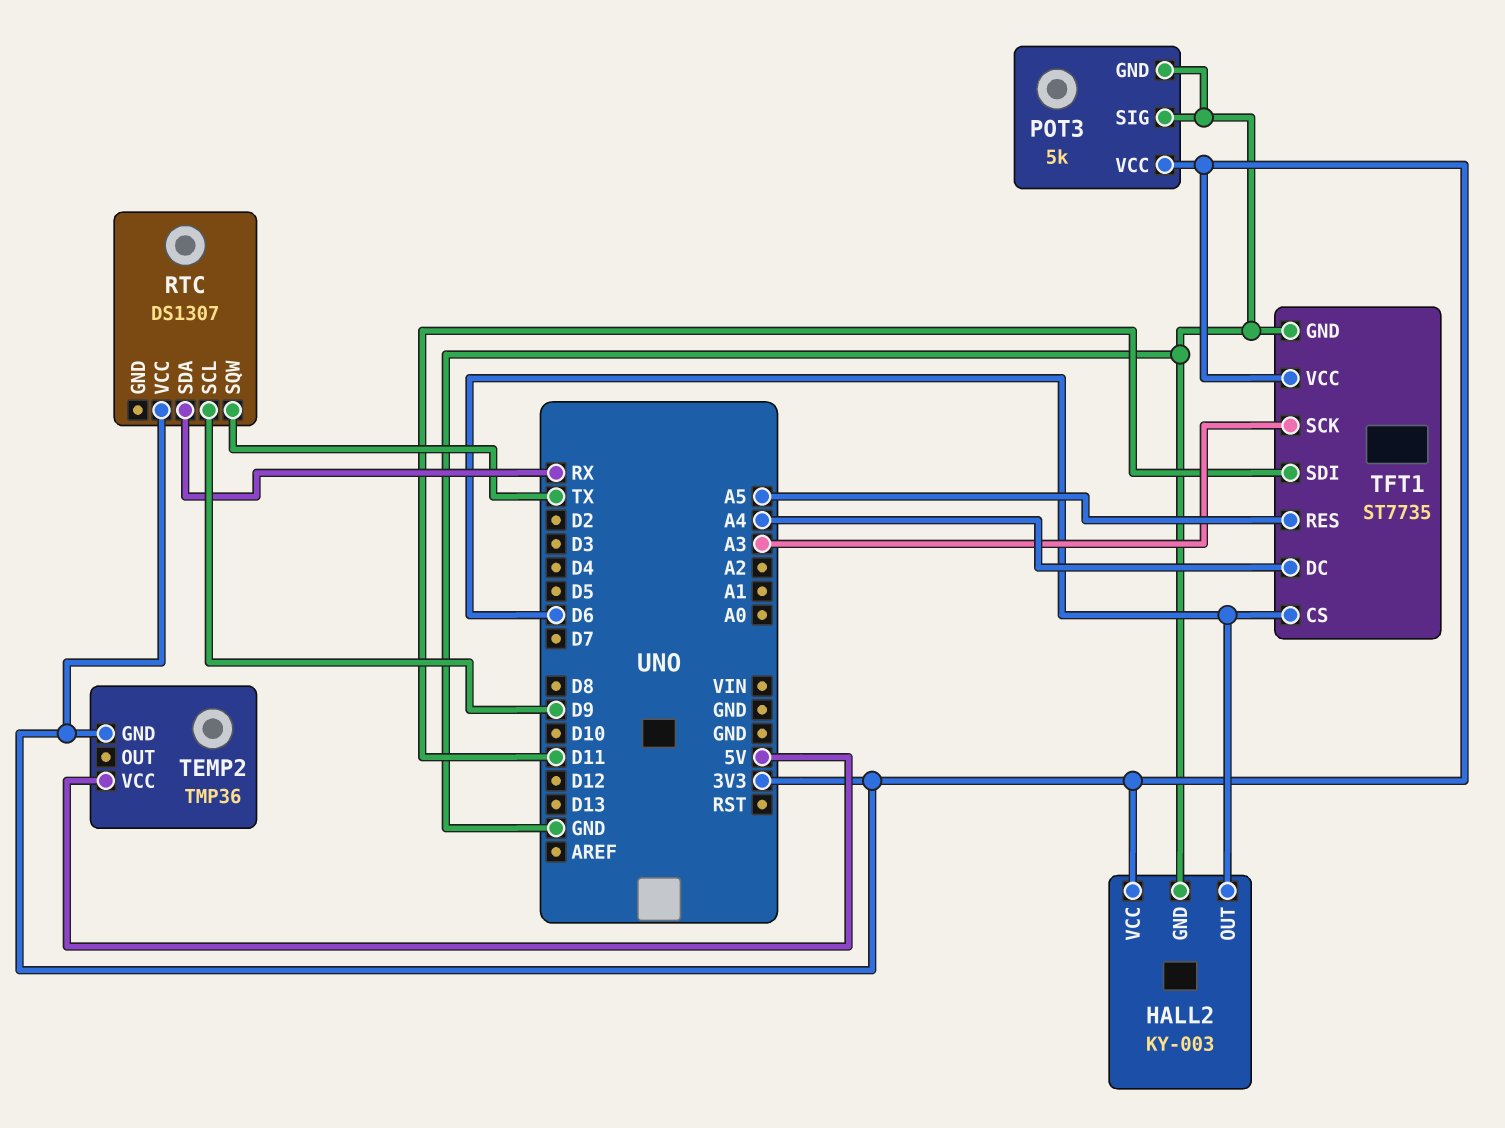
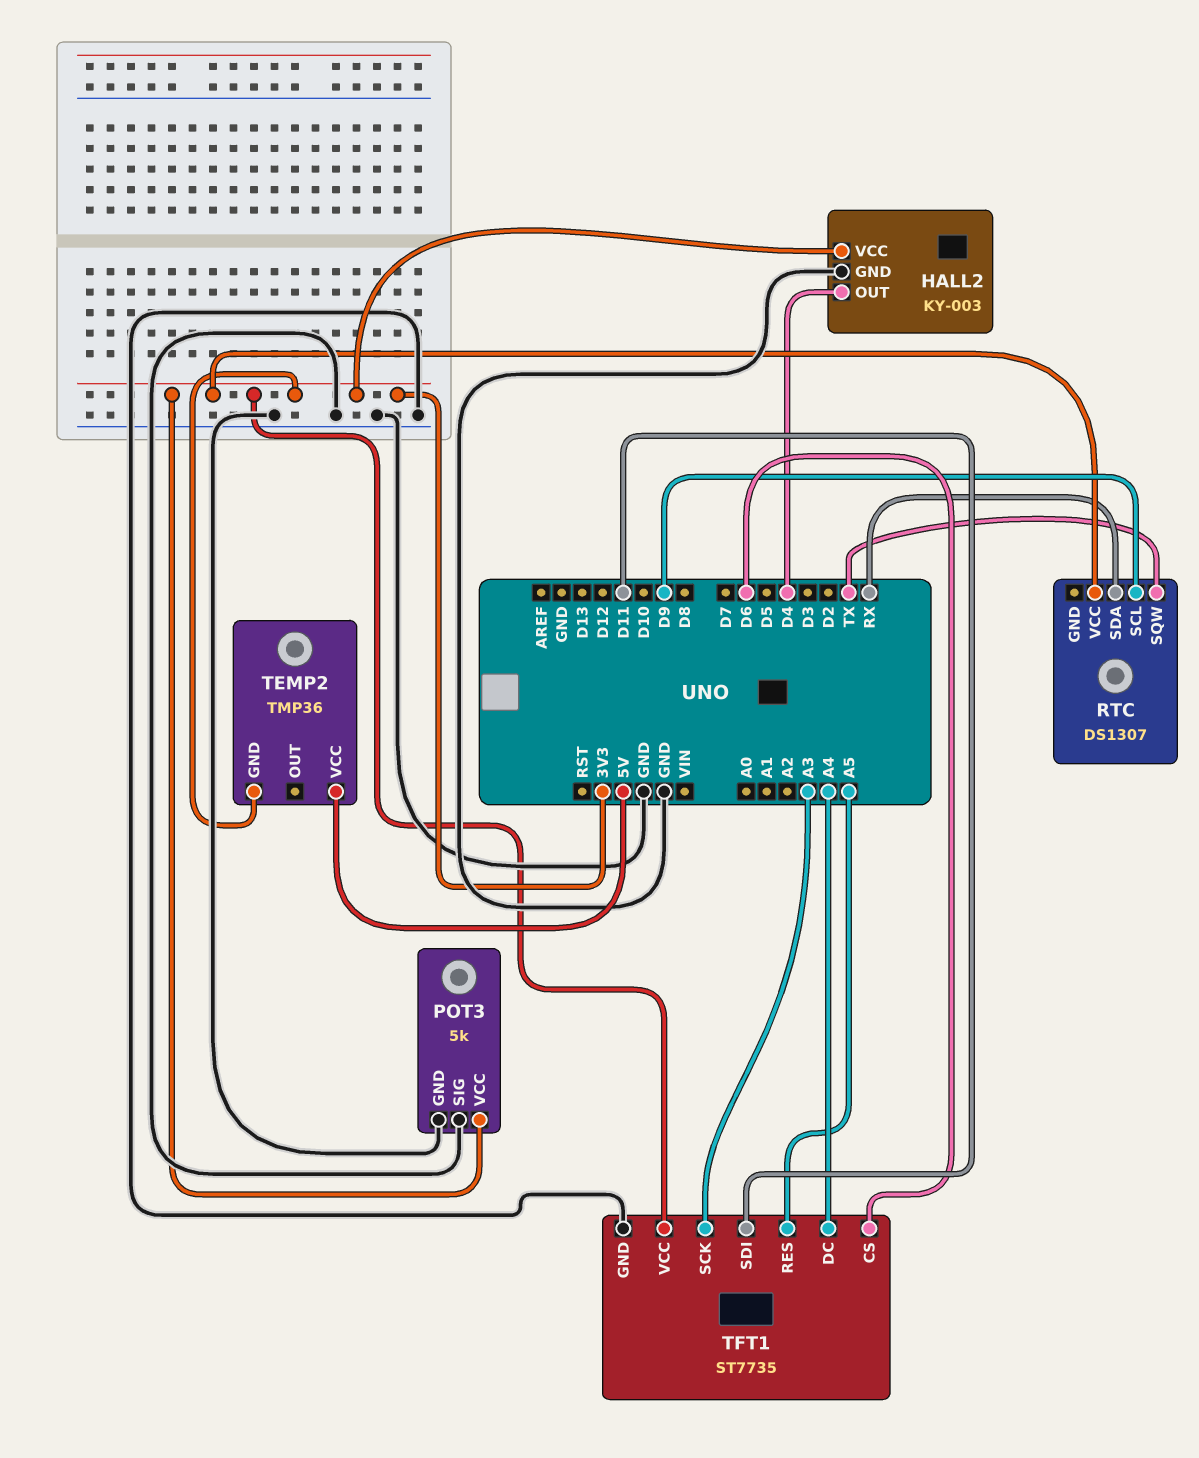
HALL2 pin OUT: D6 -> D4

